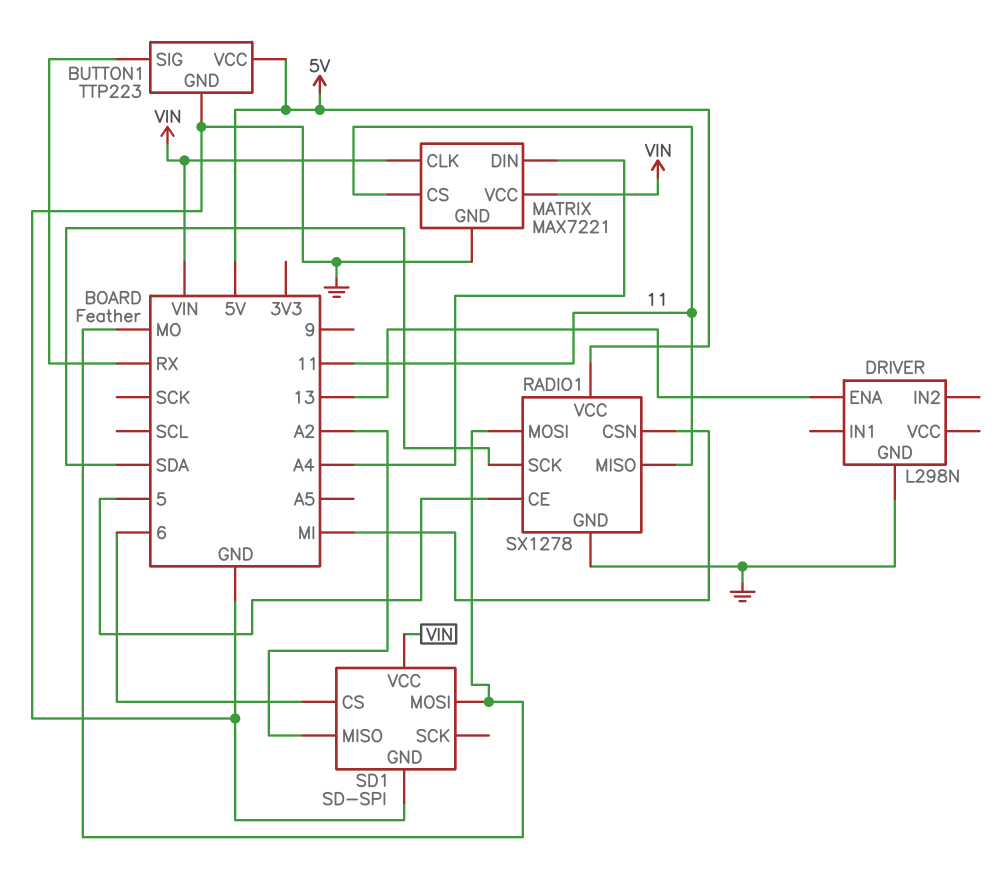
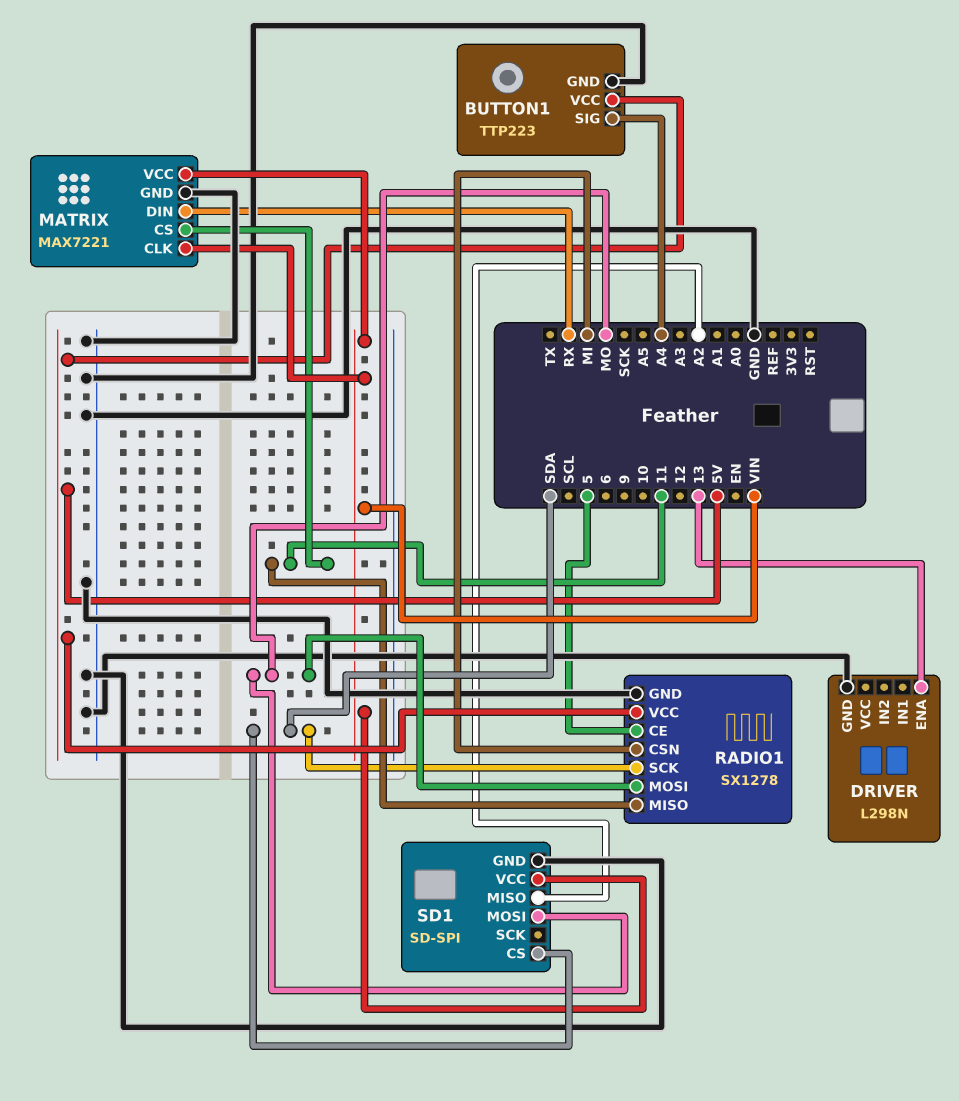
BUTTON1 pin SIG: RX -> A4
MATRIX pin DIN: A4 -> RX
SD1 pin CS: 6 -> SDA

